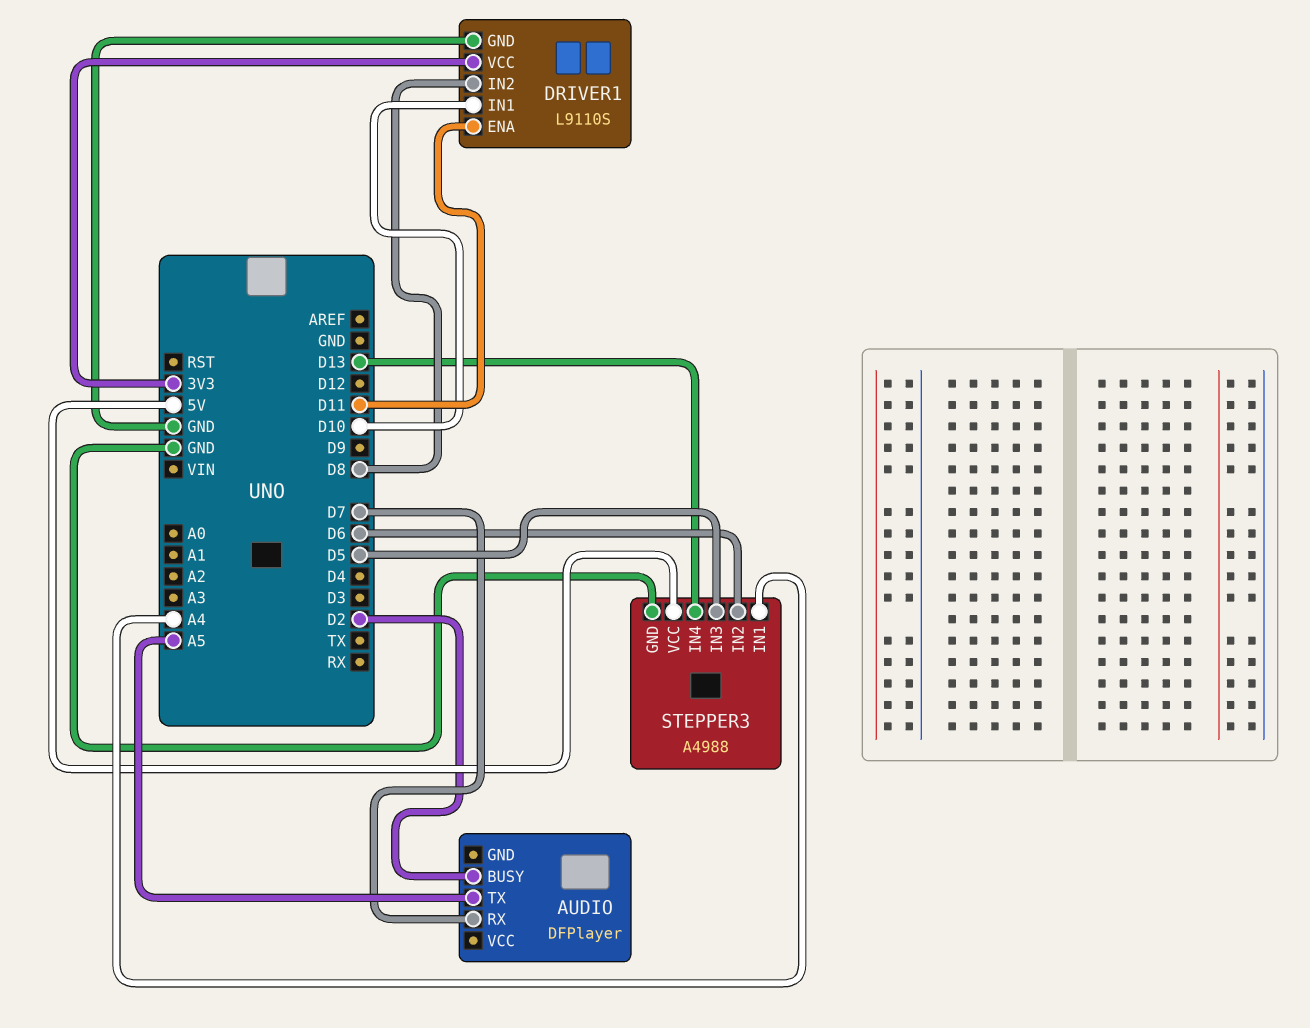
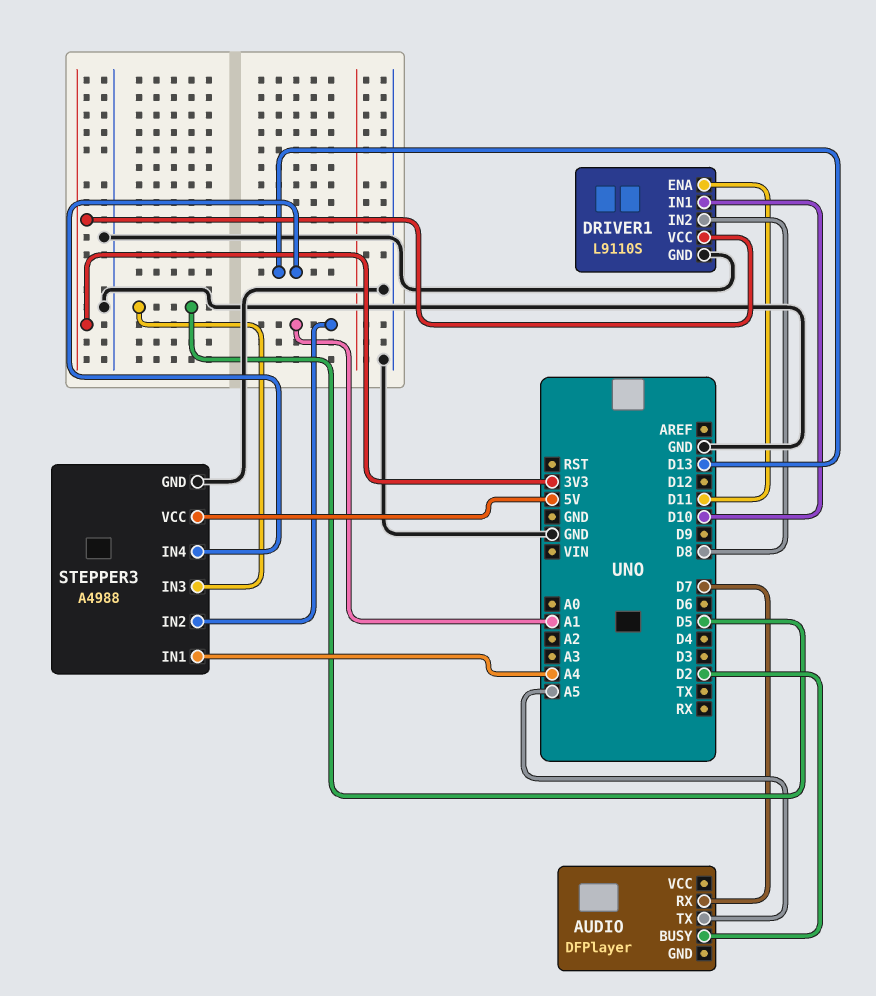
STEPPER3 pin IN2: D6 -> A1

